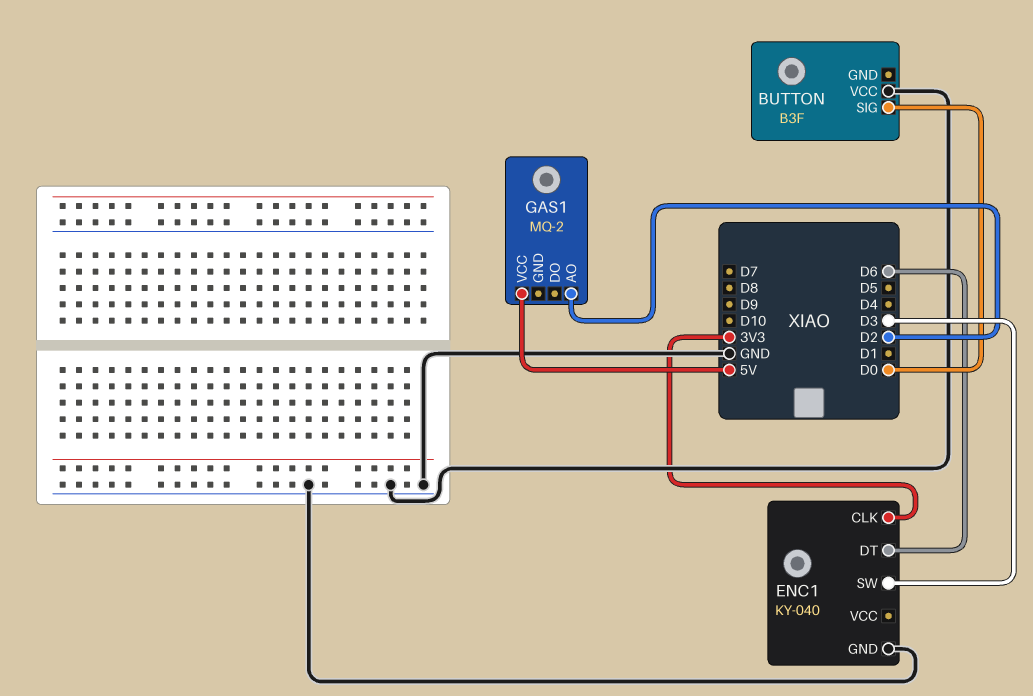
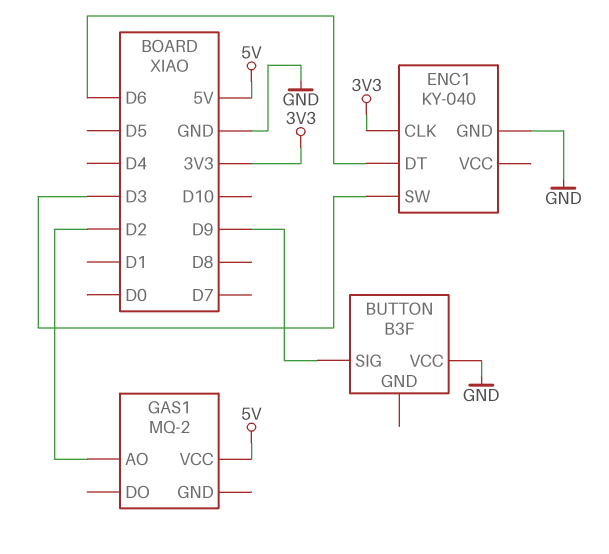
BUTTON pin SIG: D0 -> D9

